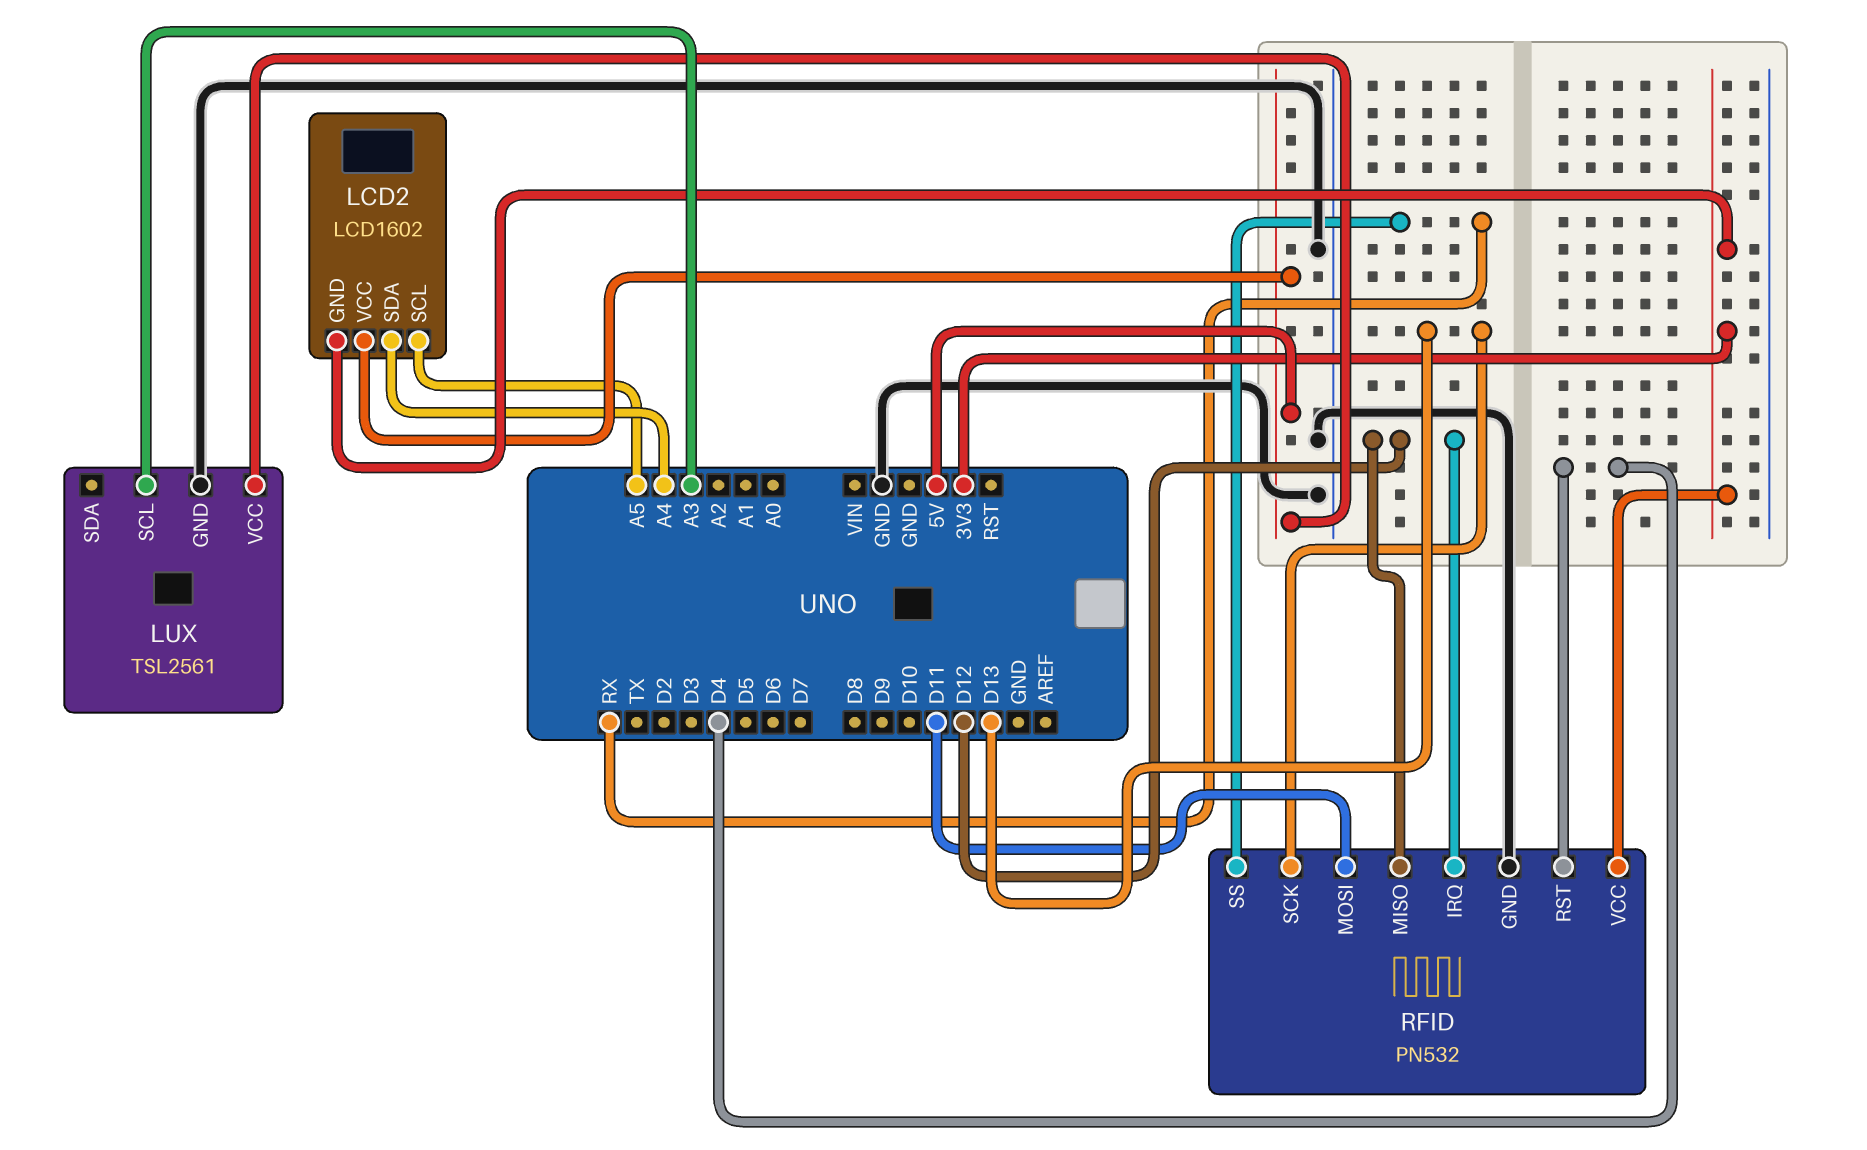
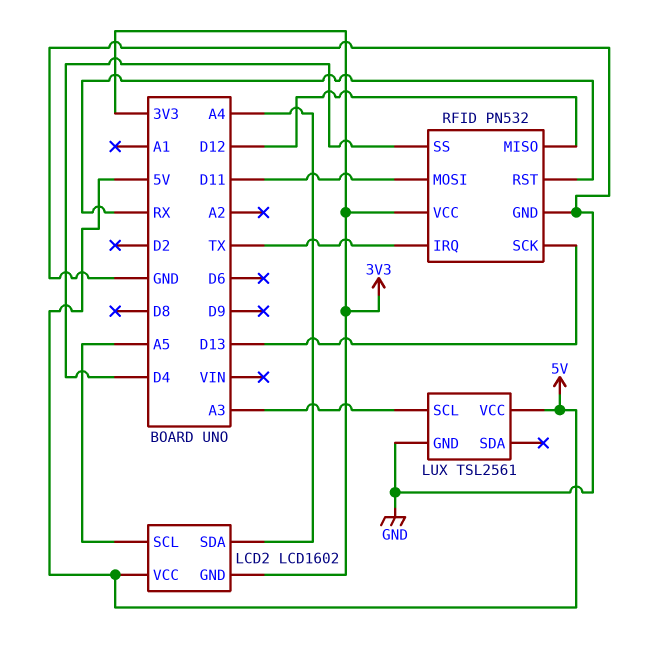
RFID pin IRQ: D12 -> TX
RFID pin RST: D4 -> RX
RFID pin SS: RX -> D4

